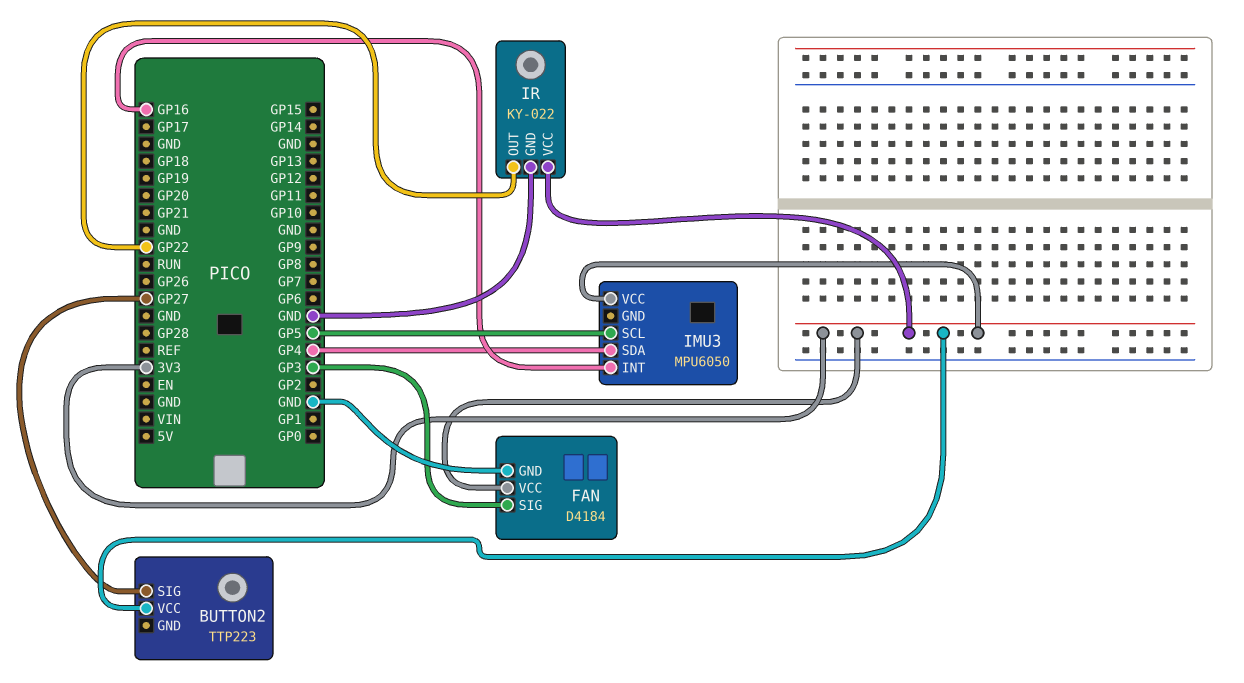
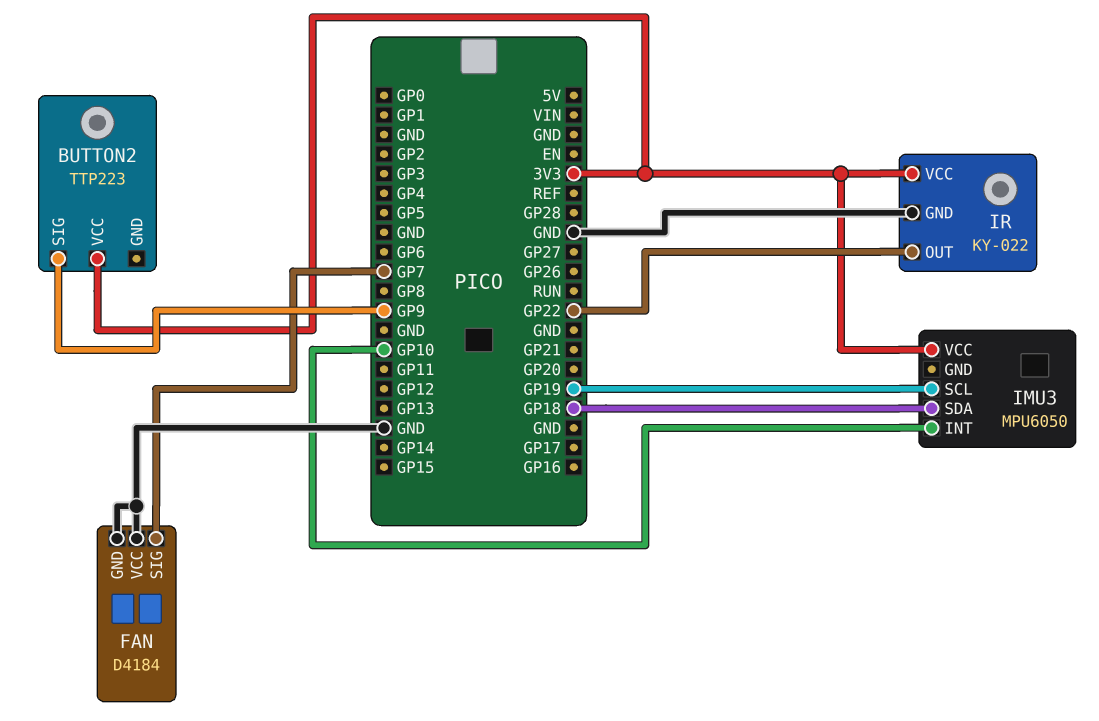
BUTTON2 pin SIG: GP27 -> GP9
FAN pin SIG: GP3 -> GP7
FAN pin VCC: 3V3 -> GND
IMU3 pin INT: GP16 -> GP10
IMU3 pin SCL: GP5 -> GP19
IMU3 pin SDA: GP4 -> GP18

